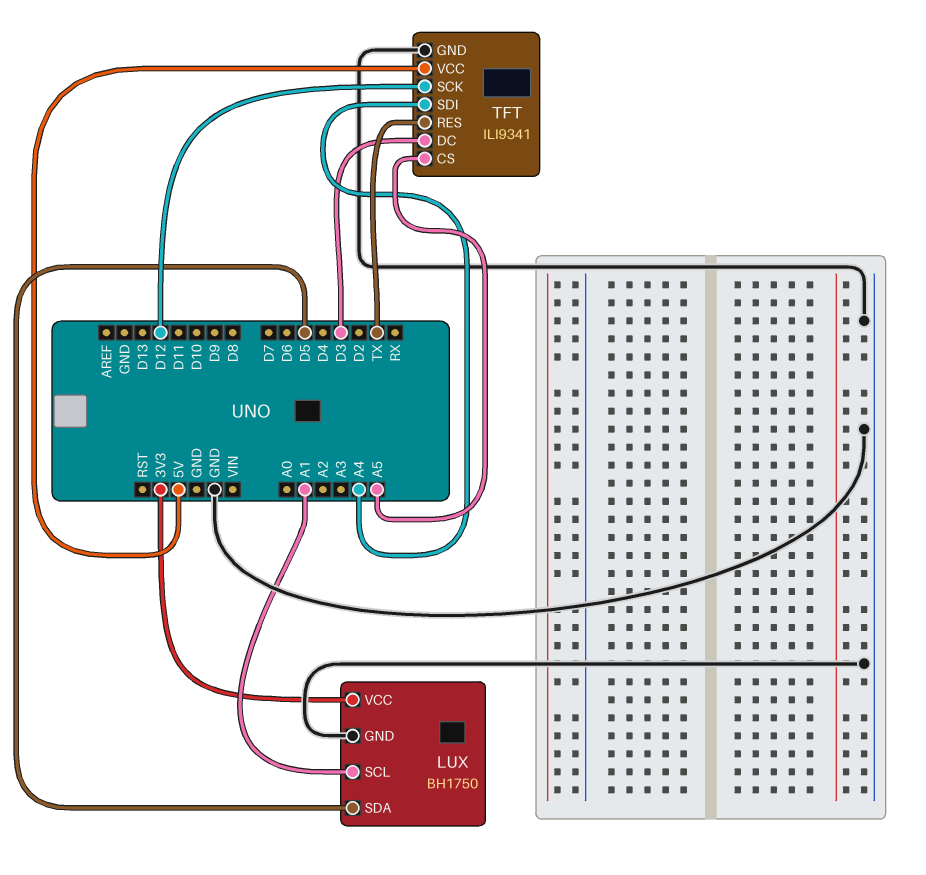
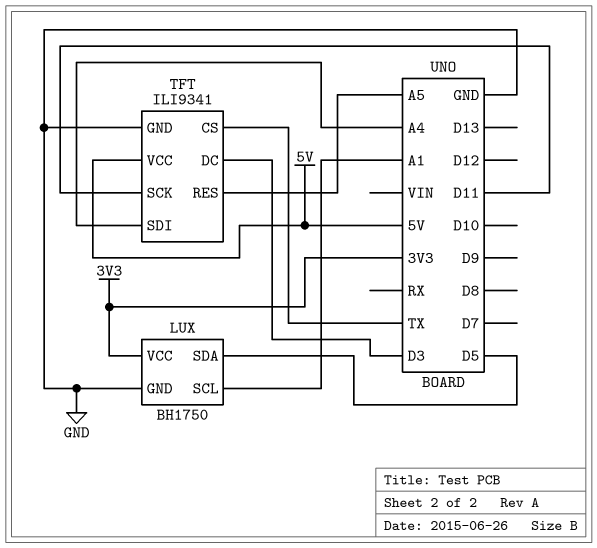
TFT pin CS: A5 -> TX
TFT pin RES: TX -> A5
TFT pin SCK: D12 -> D11

